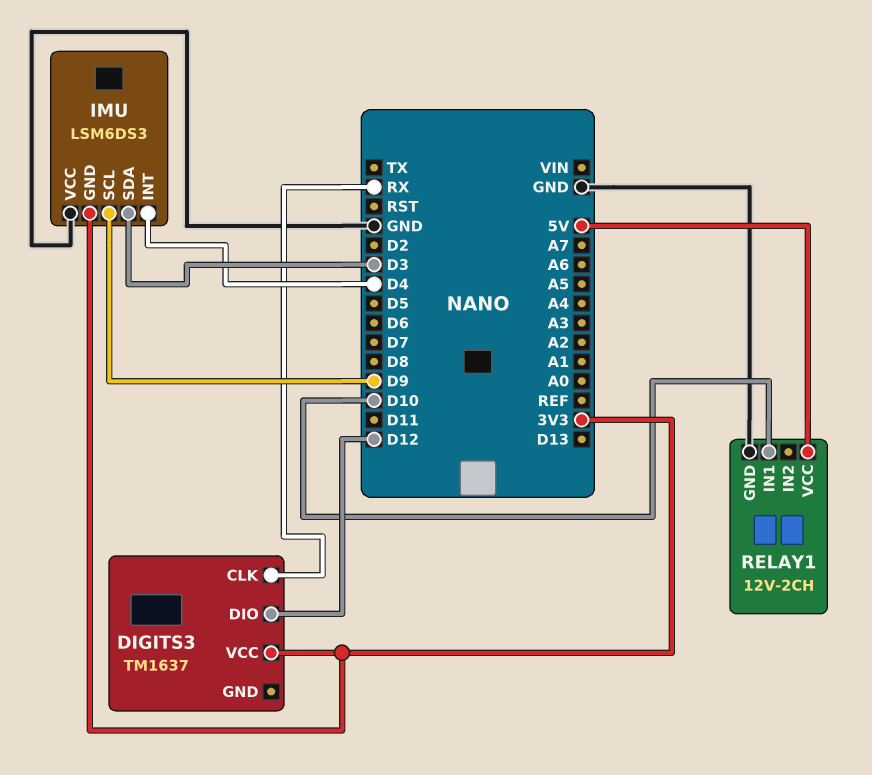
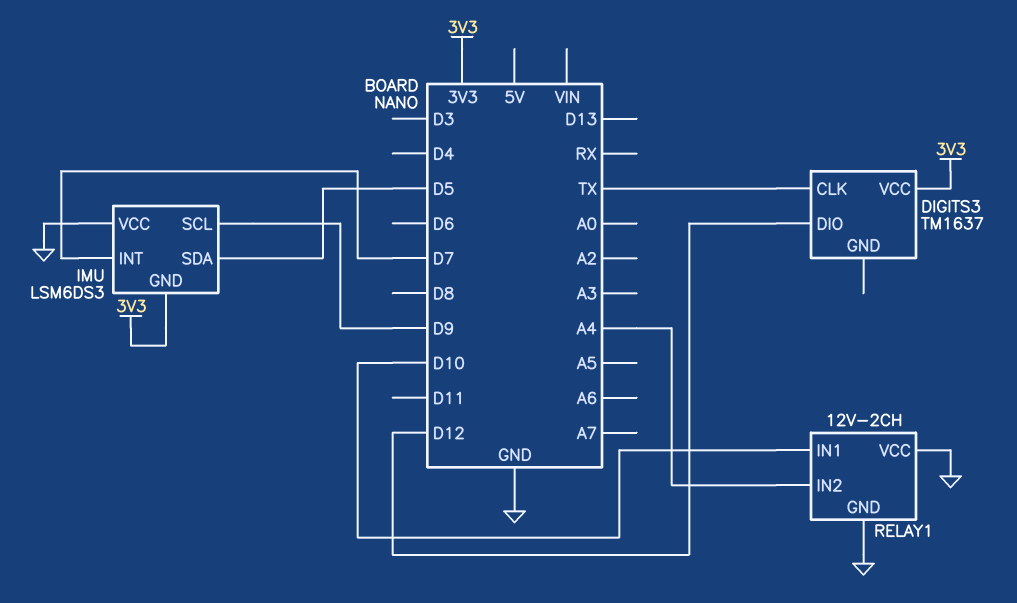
DIGITS3 pin CLK: RX -> TX
IMU pin INT: D4 -> D7
IMU pin SDA: D3 -> D5
RELAY1 pin IN2: none -> A4
RELAY1 pin VCC: 5V -> GND

